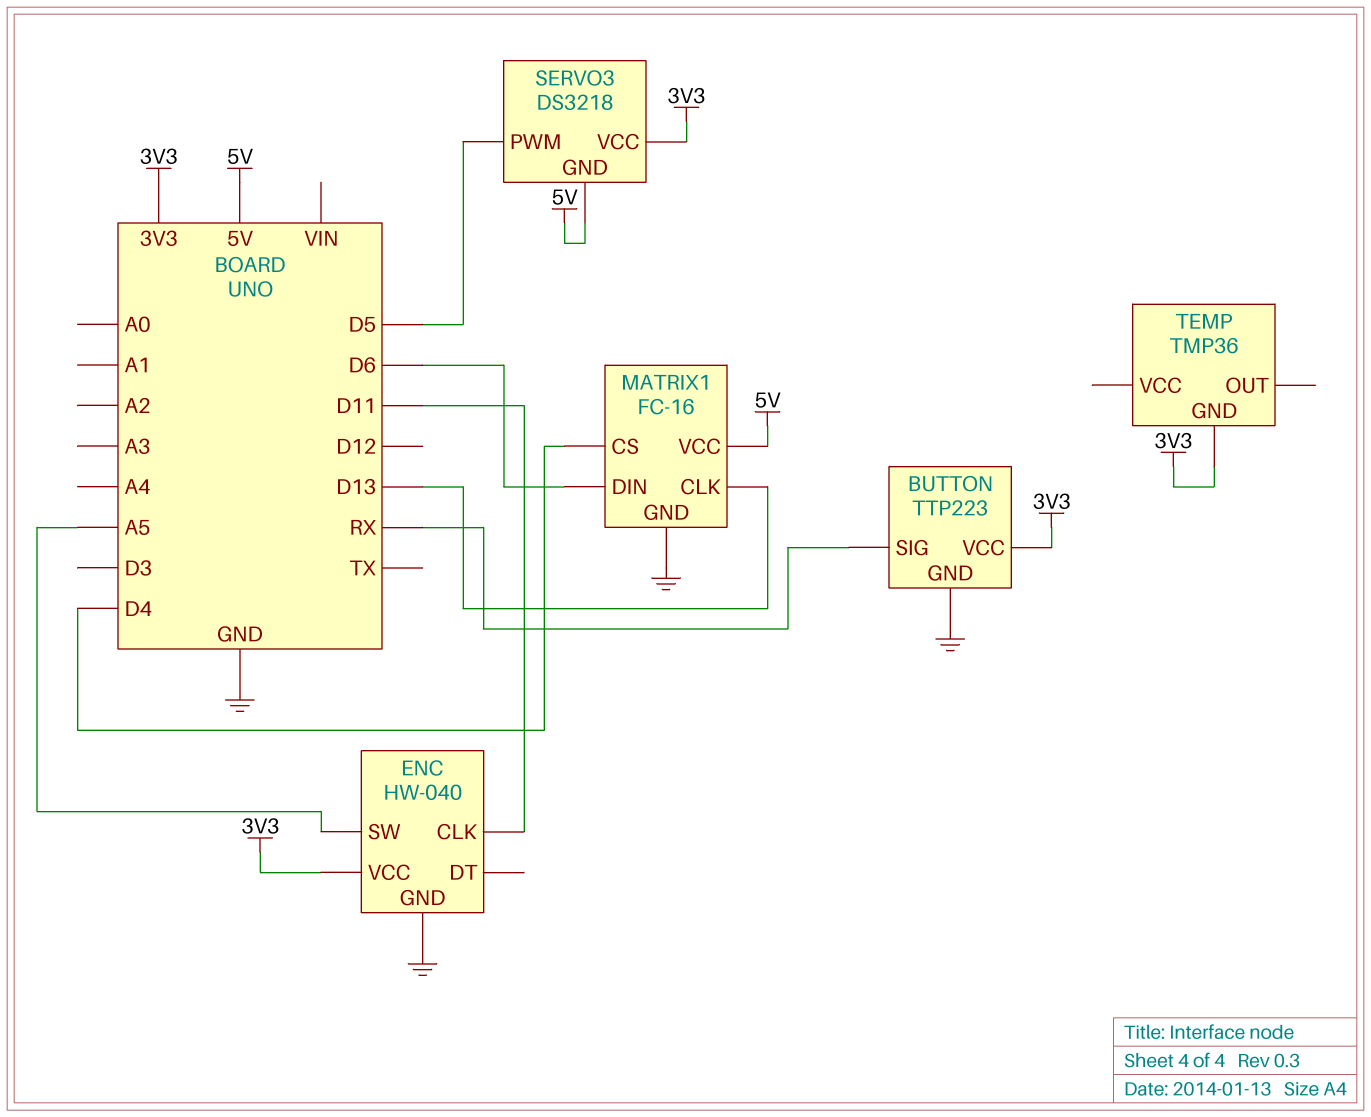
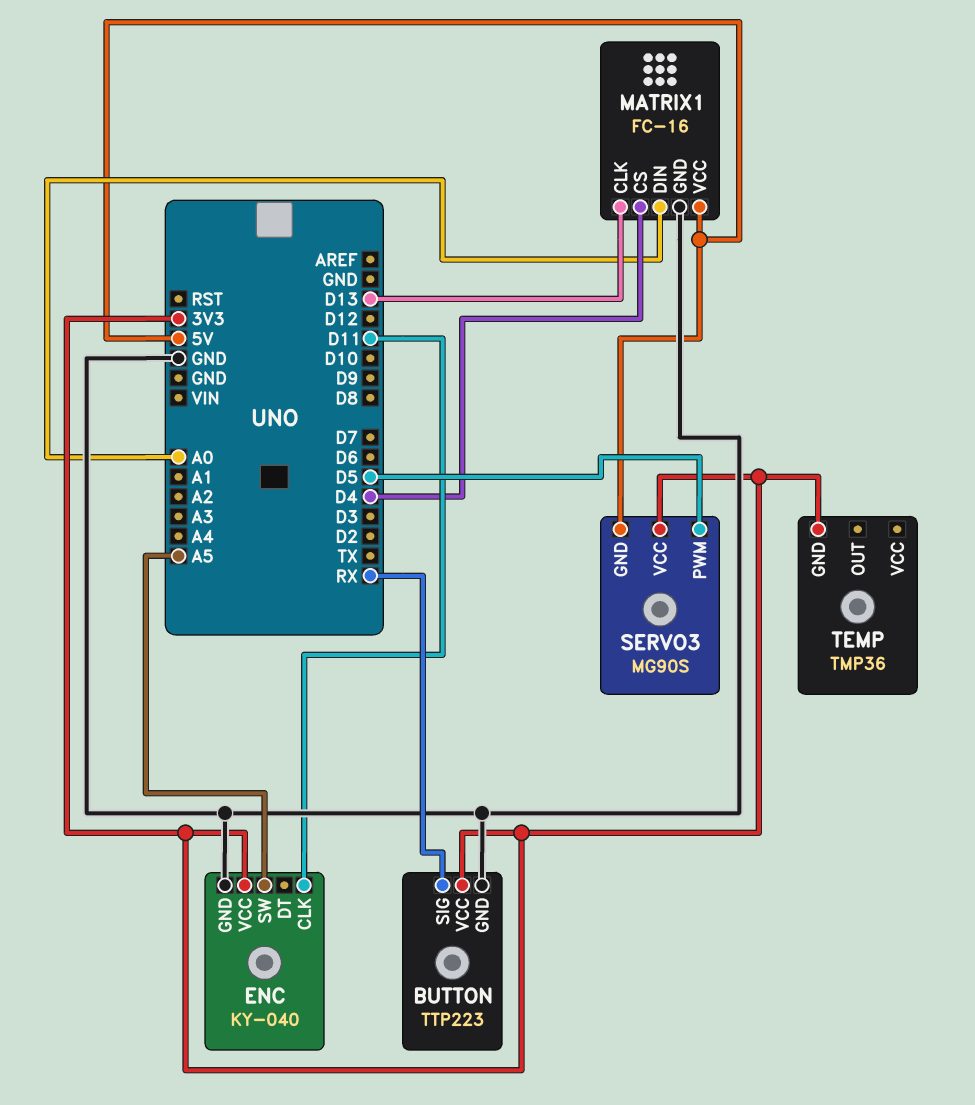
ENC: HW-040 -> KY-040
MATRIX1 pin DIN: D6 -> A0
SERVO3: DS3218 -> MG90S

